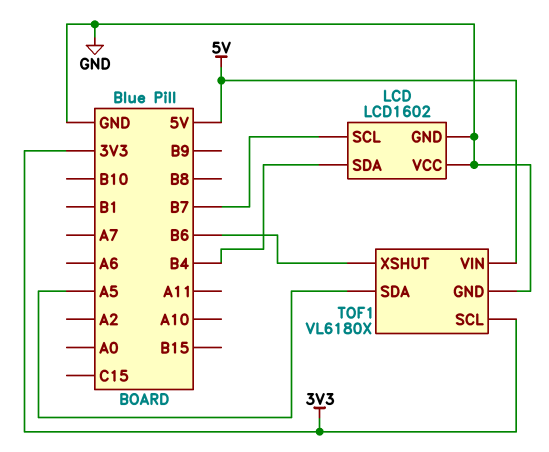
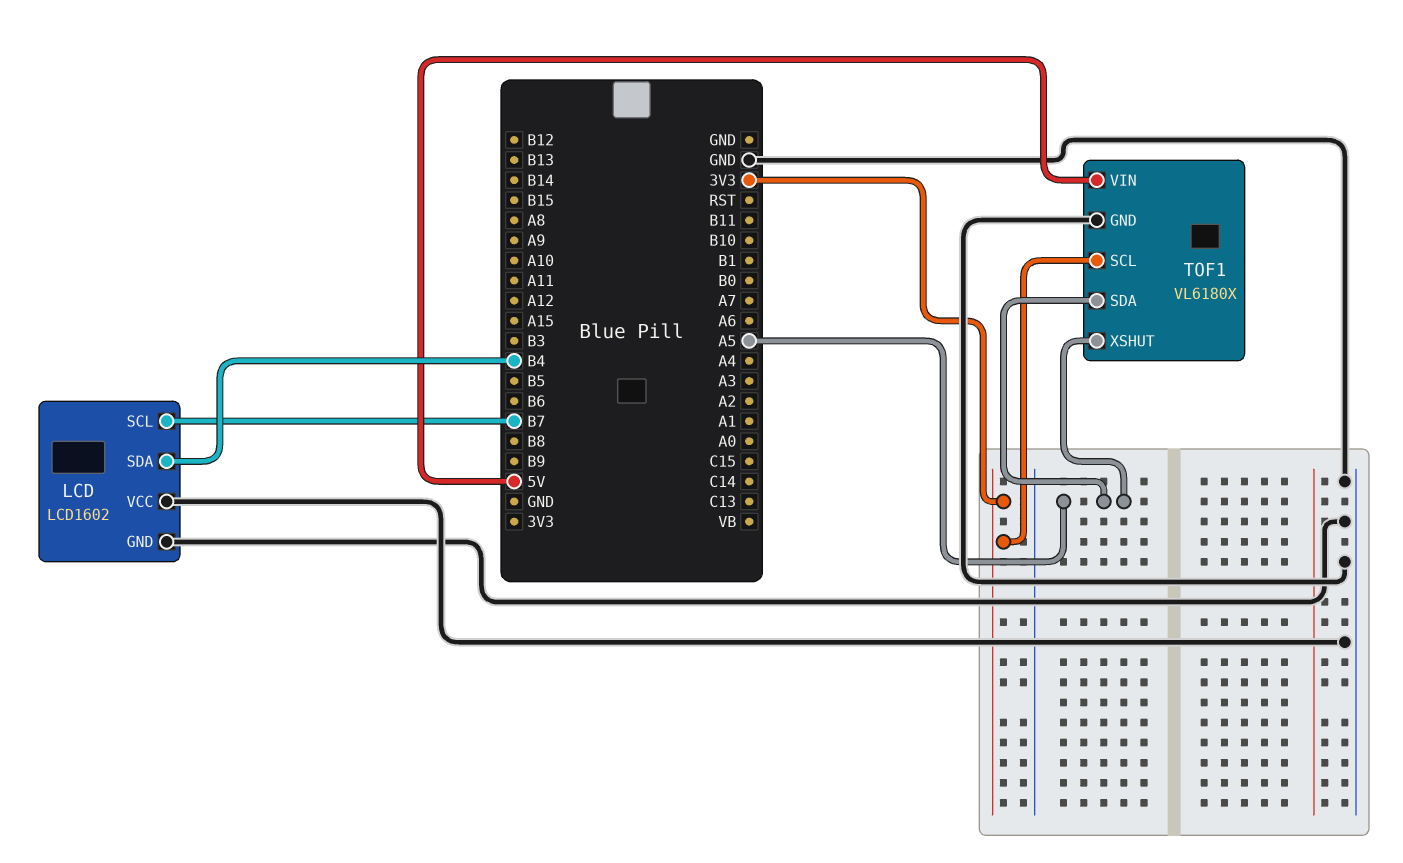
TOF1 pin XSHUT: B6 -> A5

